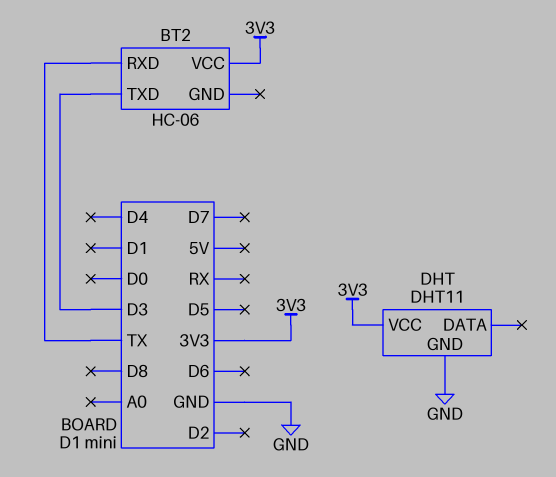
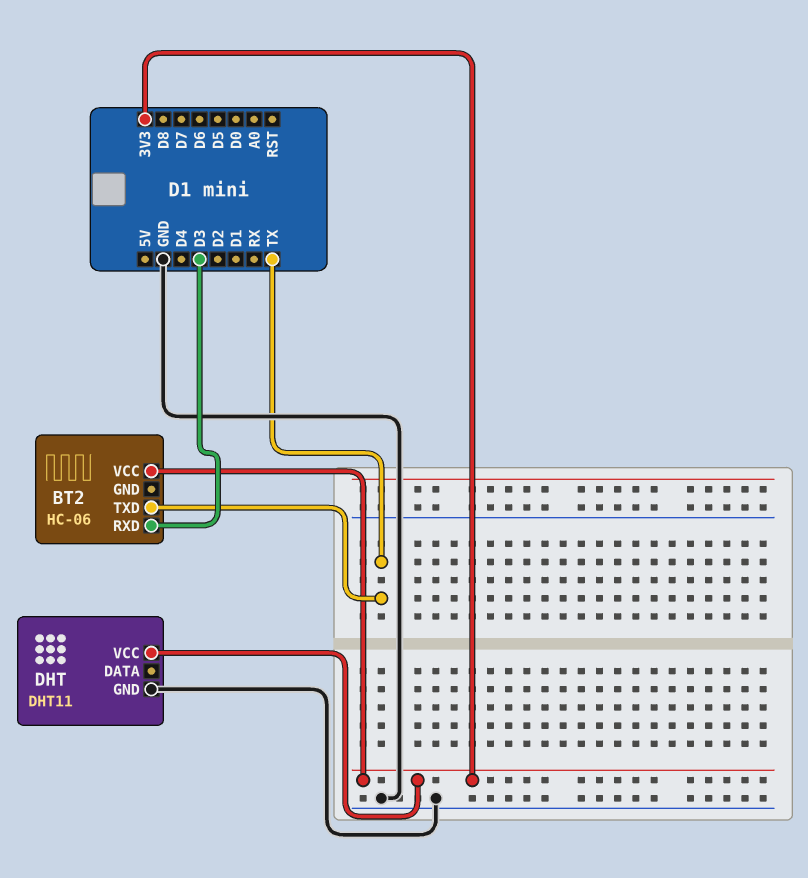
BT2 pin RXD: TX -> D3
BT2 pin TXD: D3 -> TX

